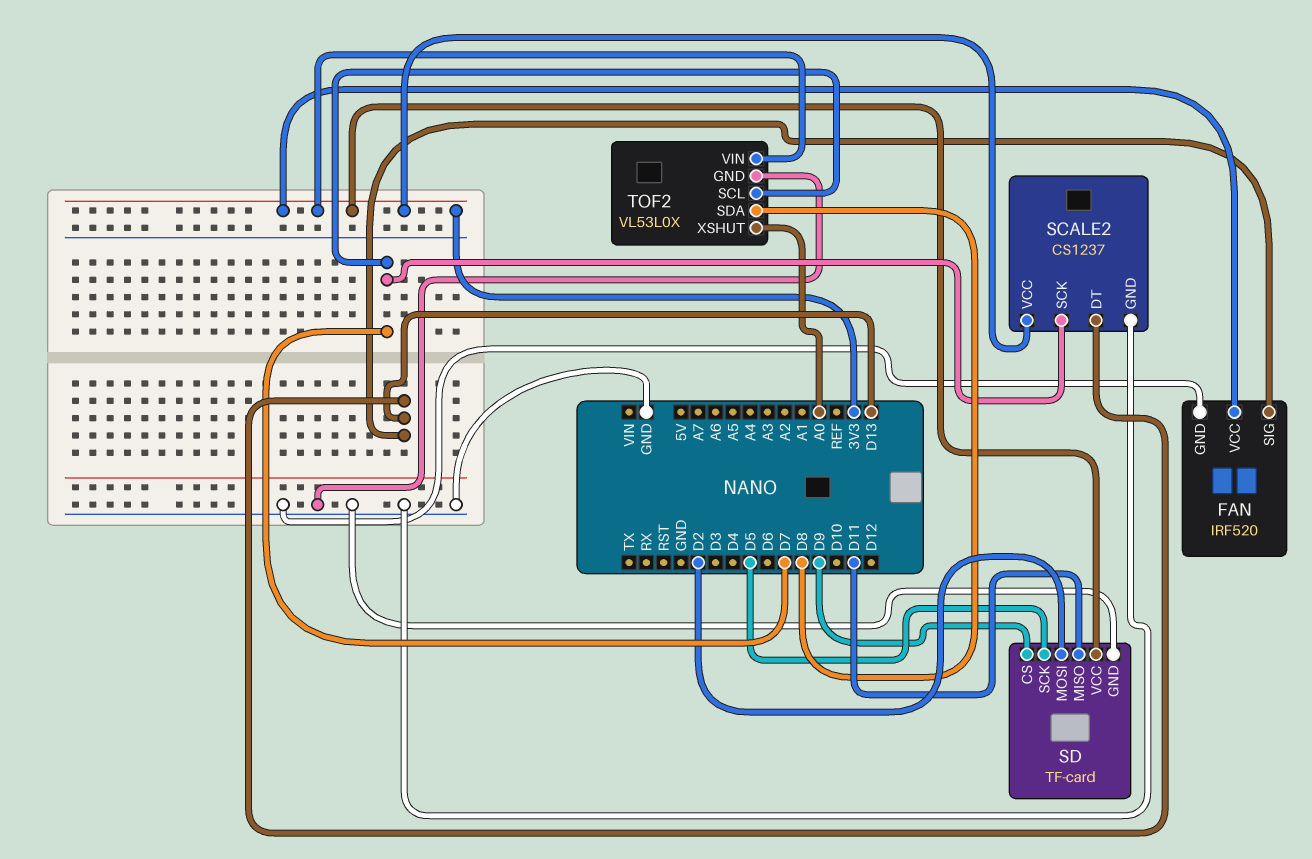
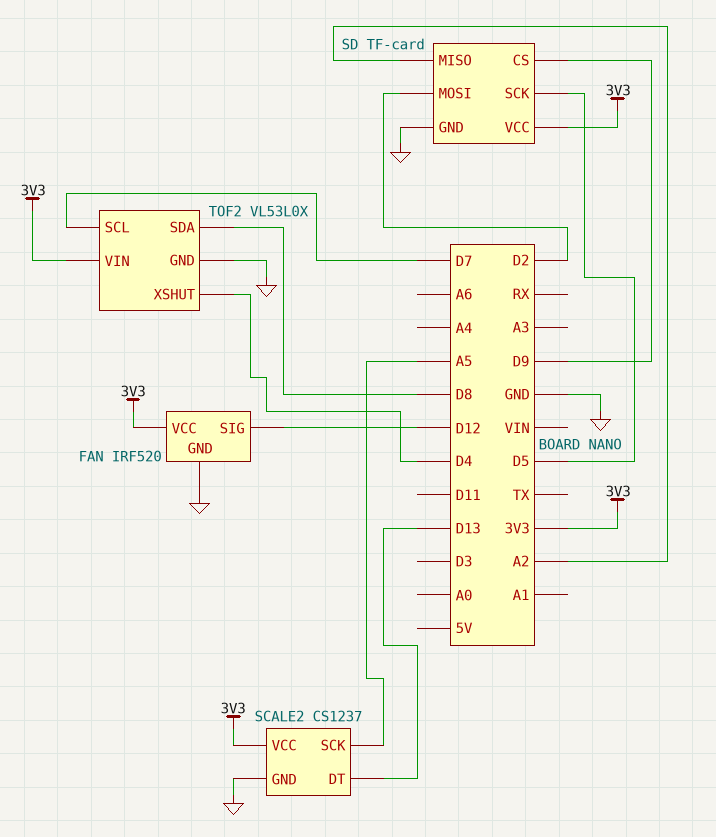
FAN pin SIG: D13 -> D12
SCALE2 pin SCK: D7 -> A5
SD pin MISO: D11 -> A2
TOF2 pin XSHUT: A0 -> D4

